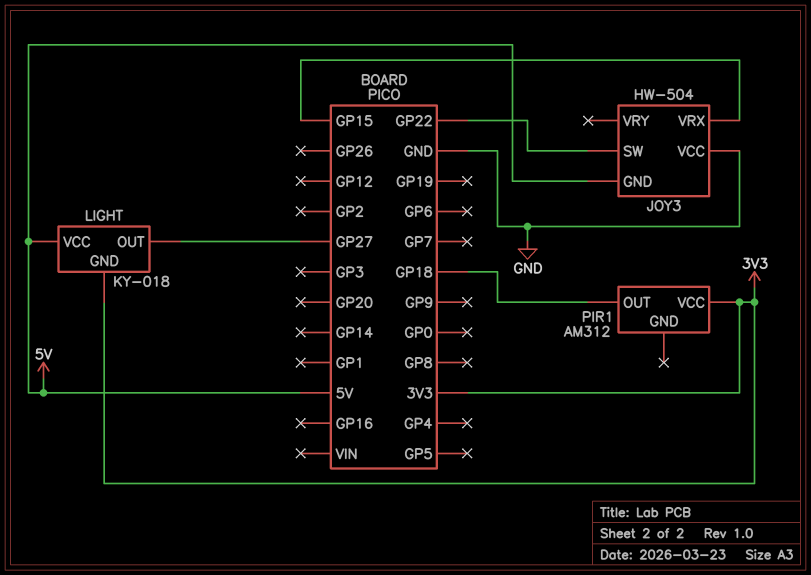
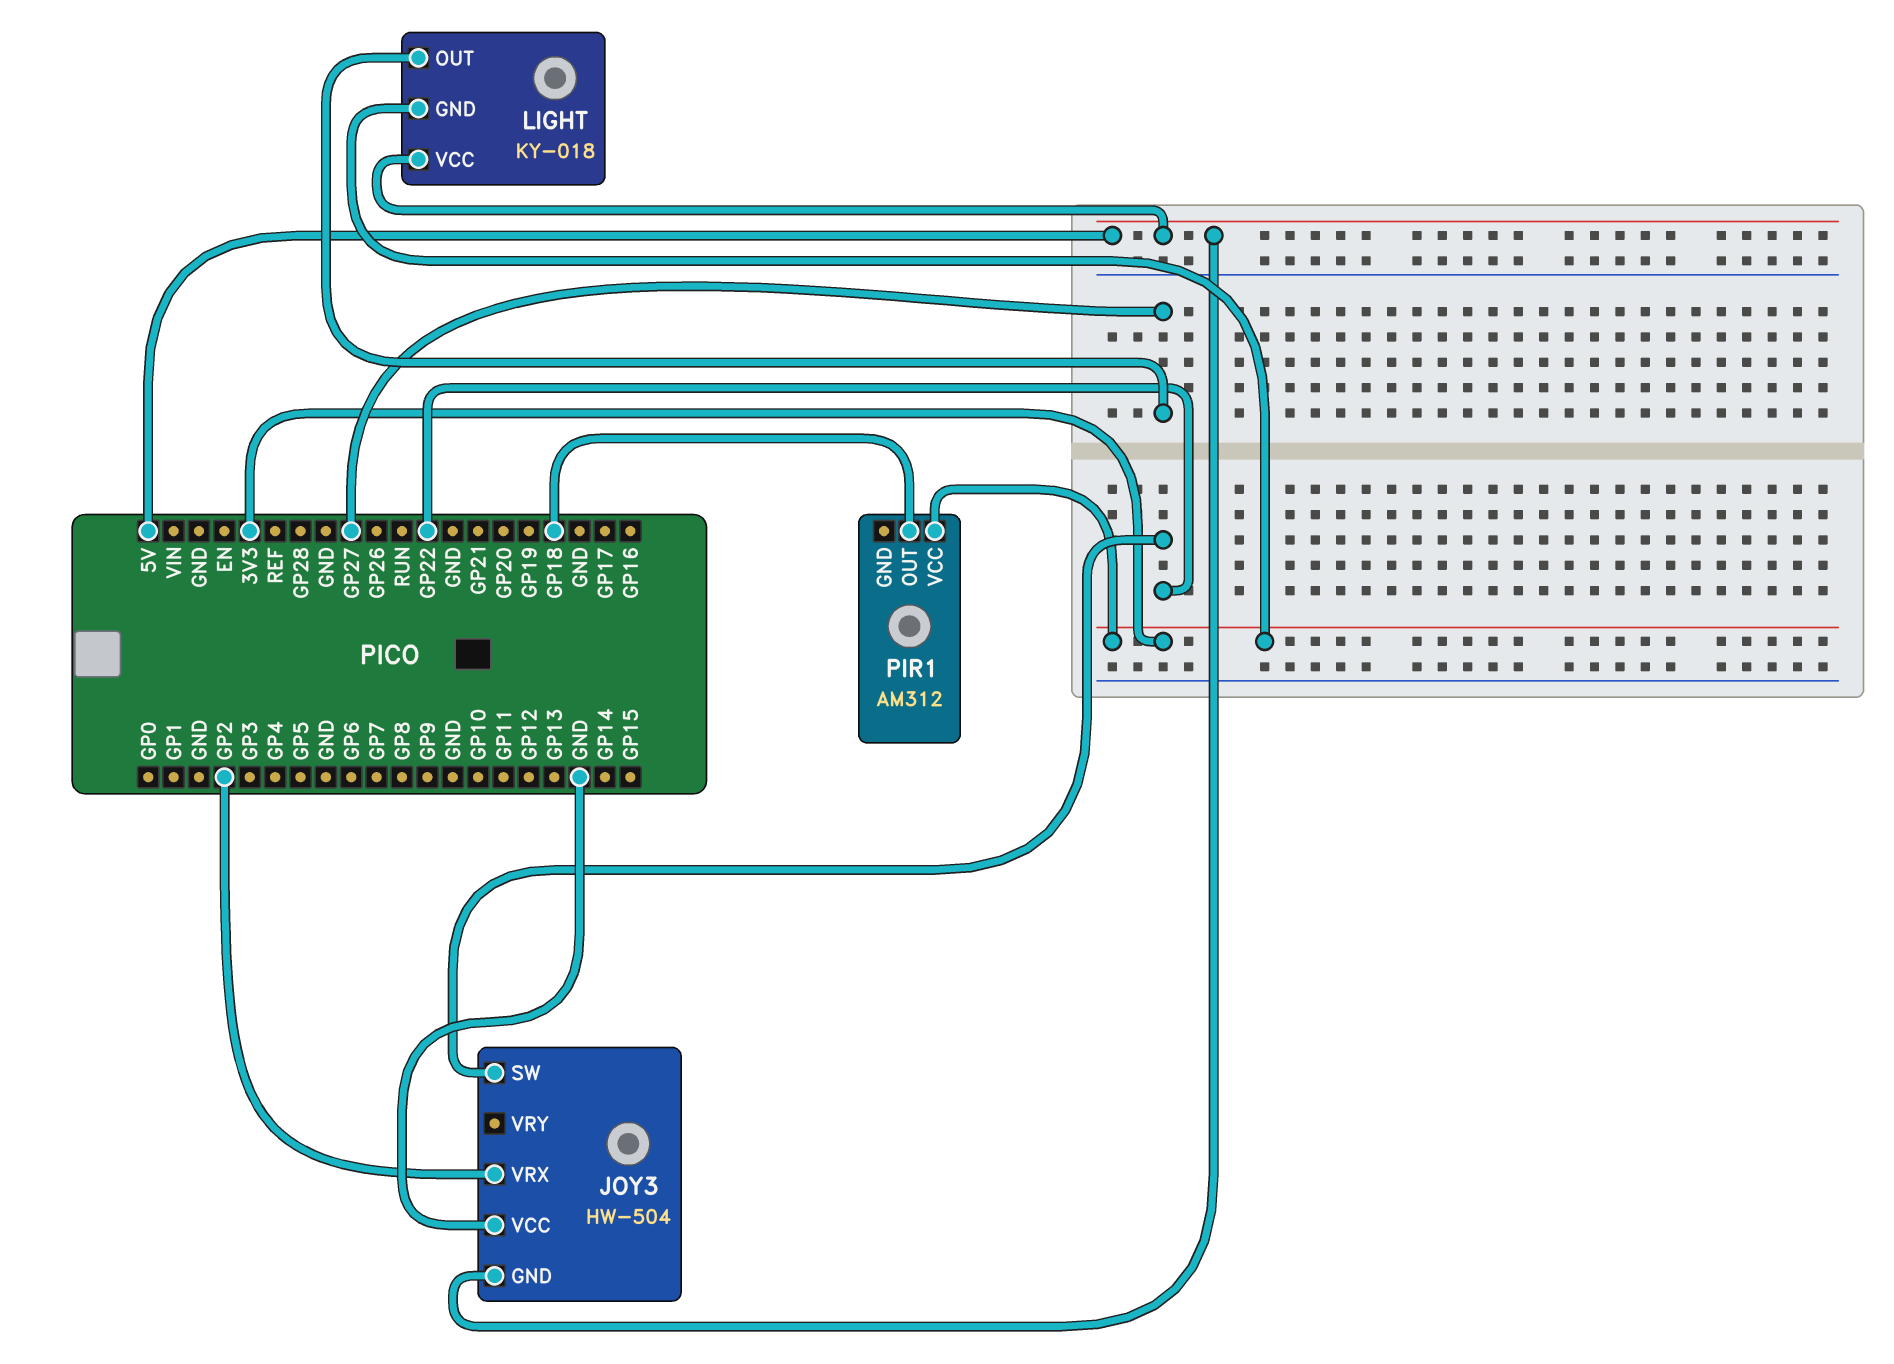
JOY3 pin VRX: GP15 -> GP2

